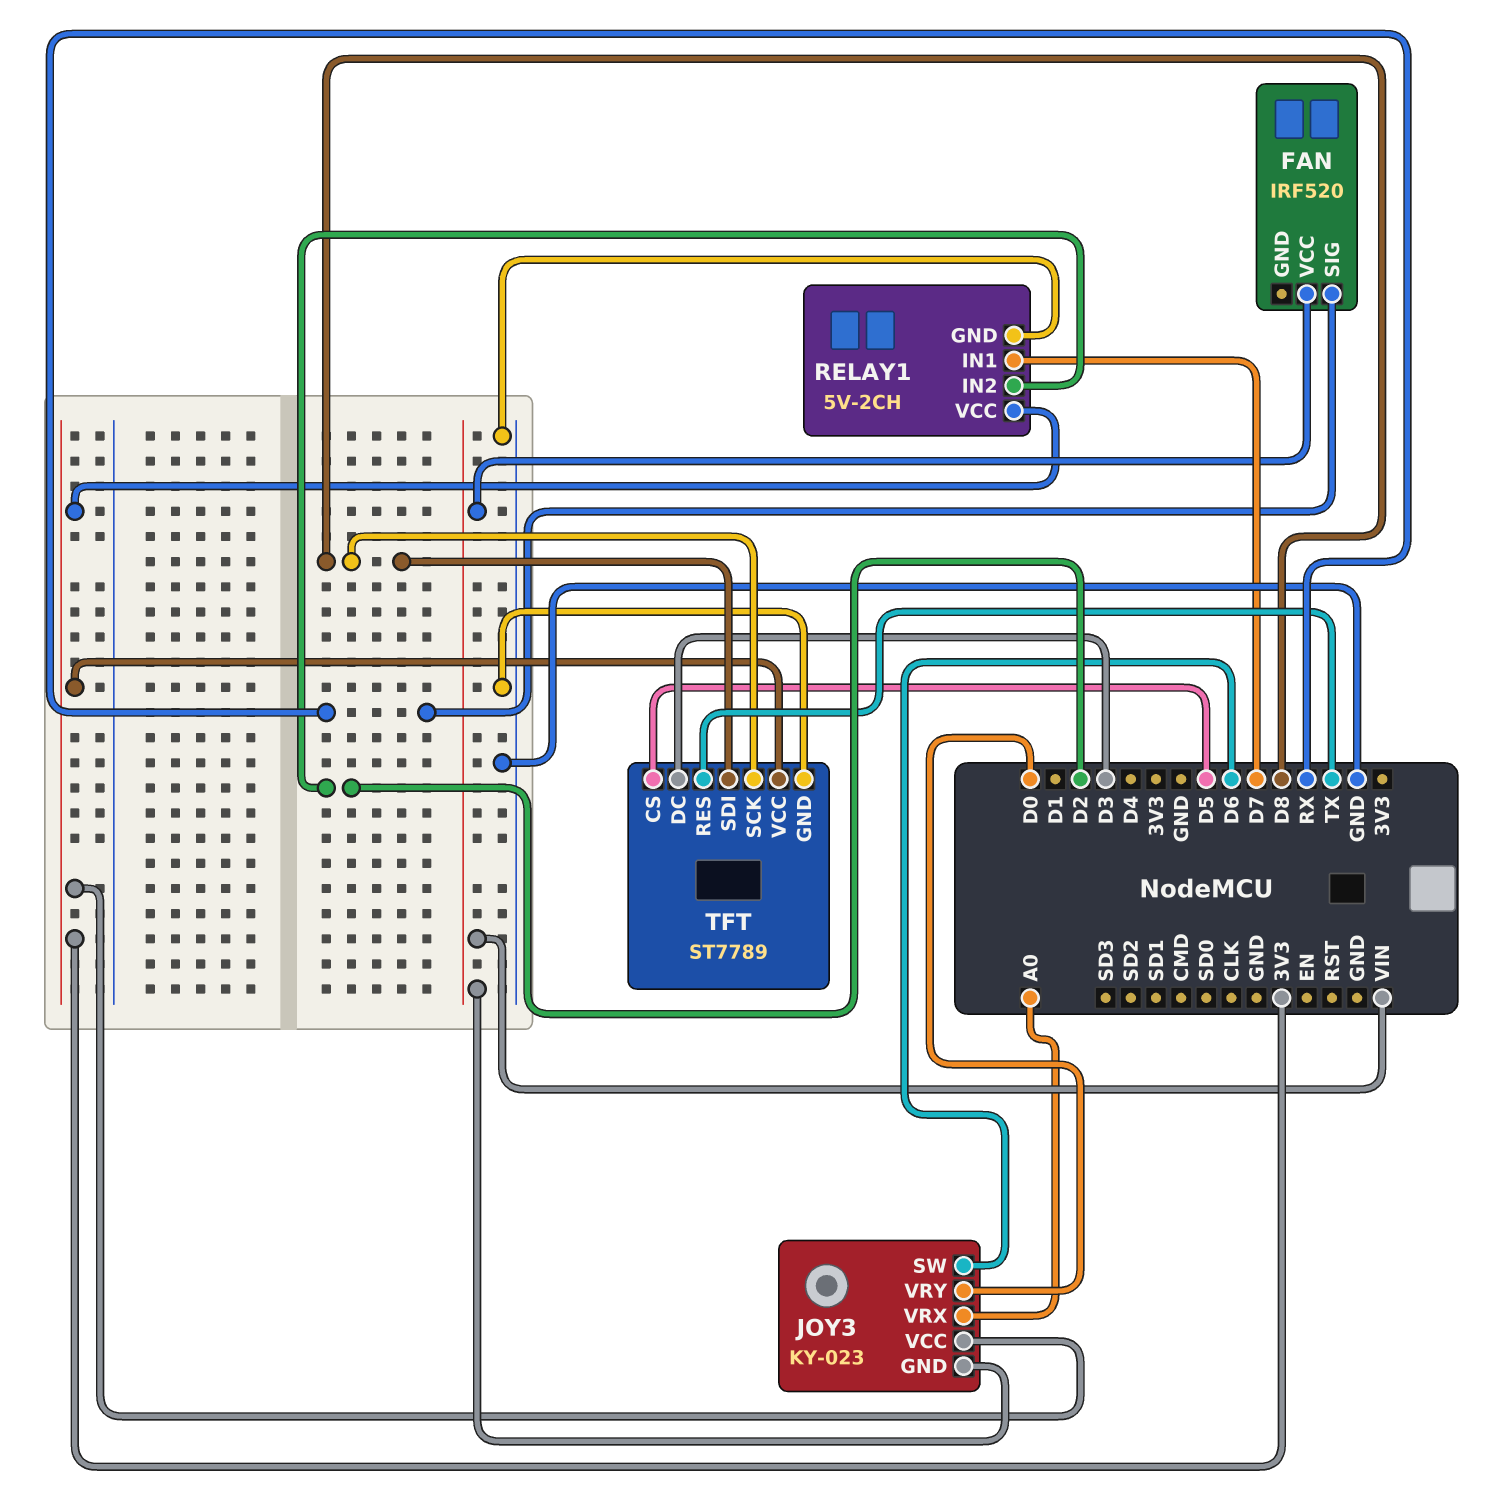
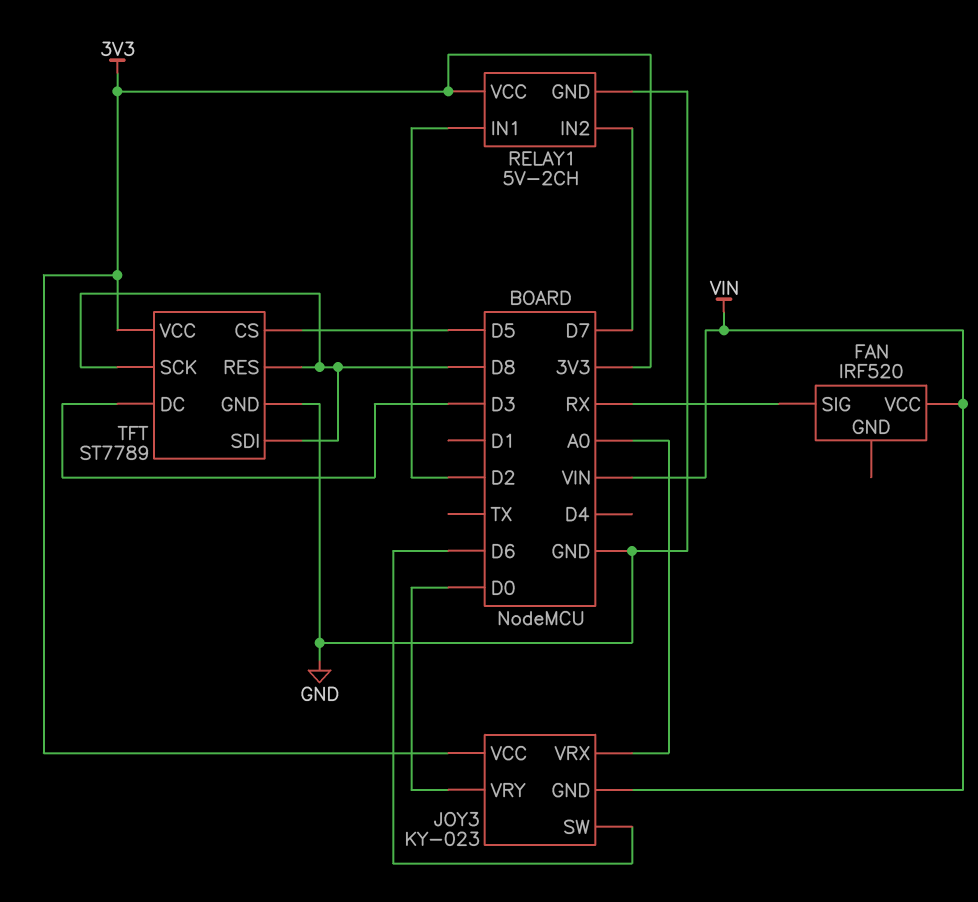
RELAY1 pin IN1: D7 -> D2
RELAY1 pin IN2: D2 -> D7
TFT pin RES: TX -> D8

